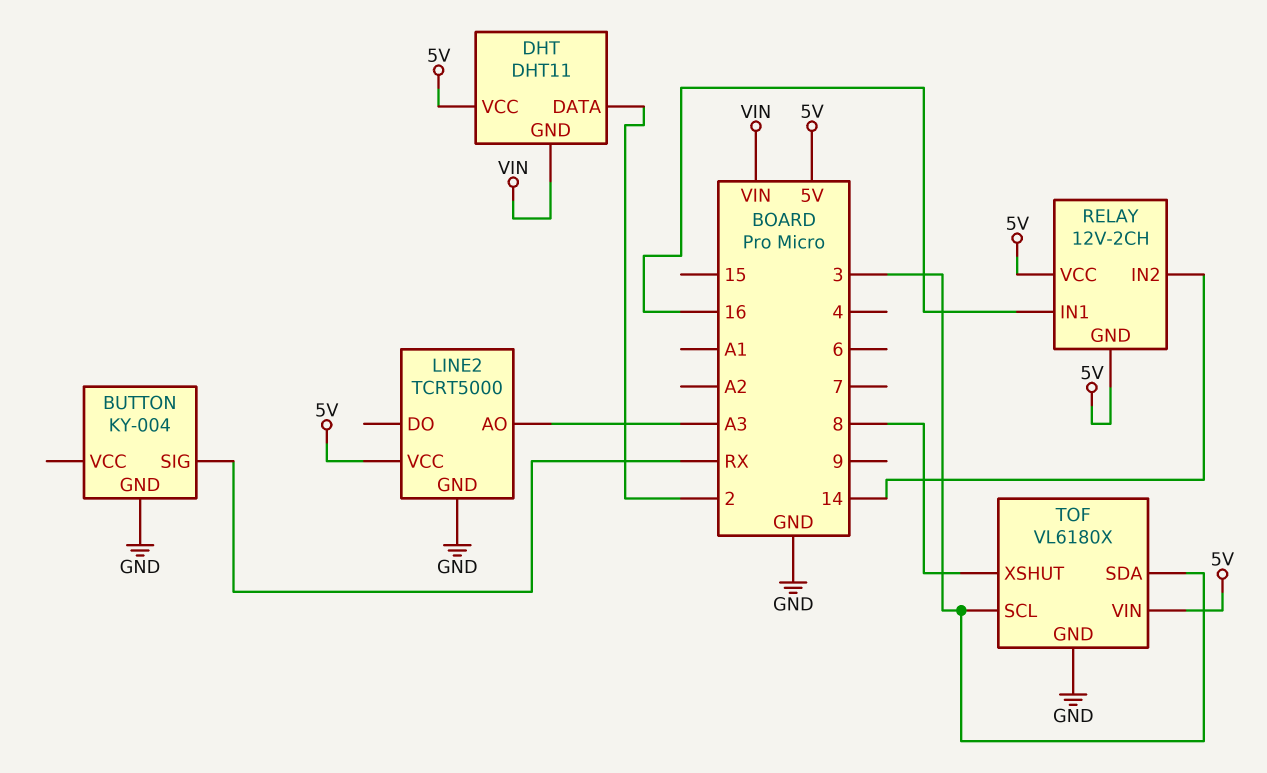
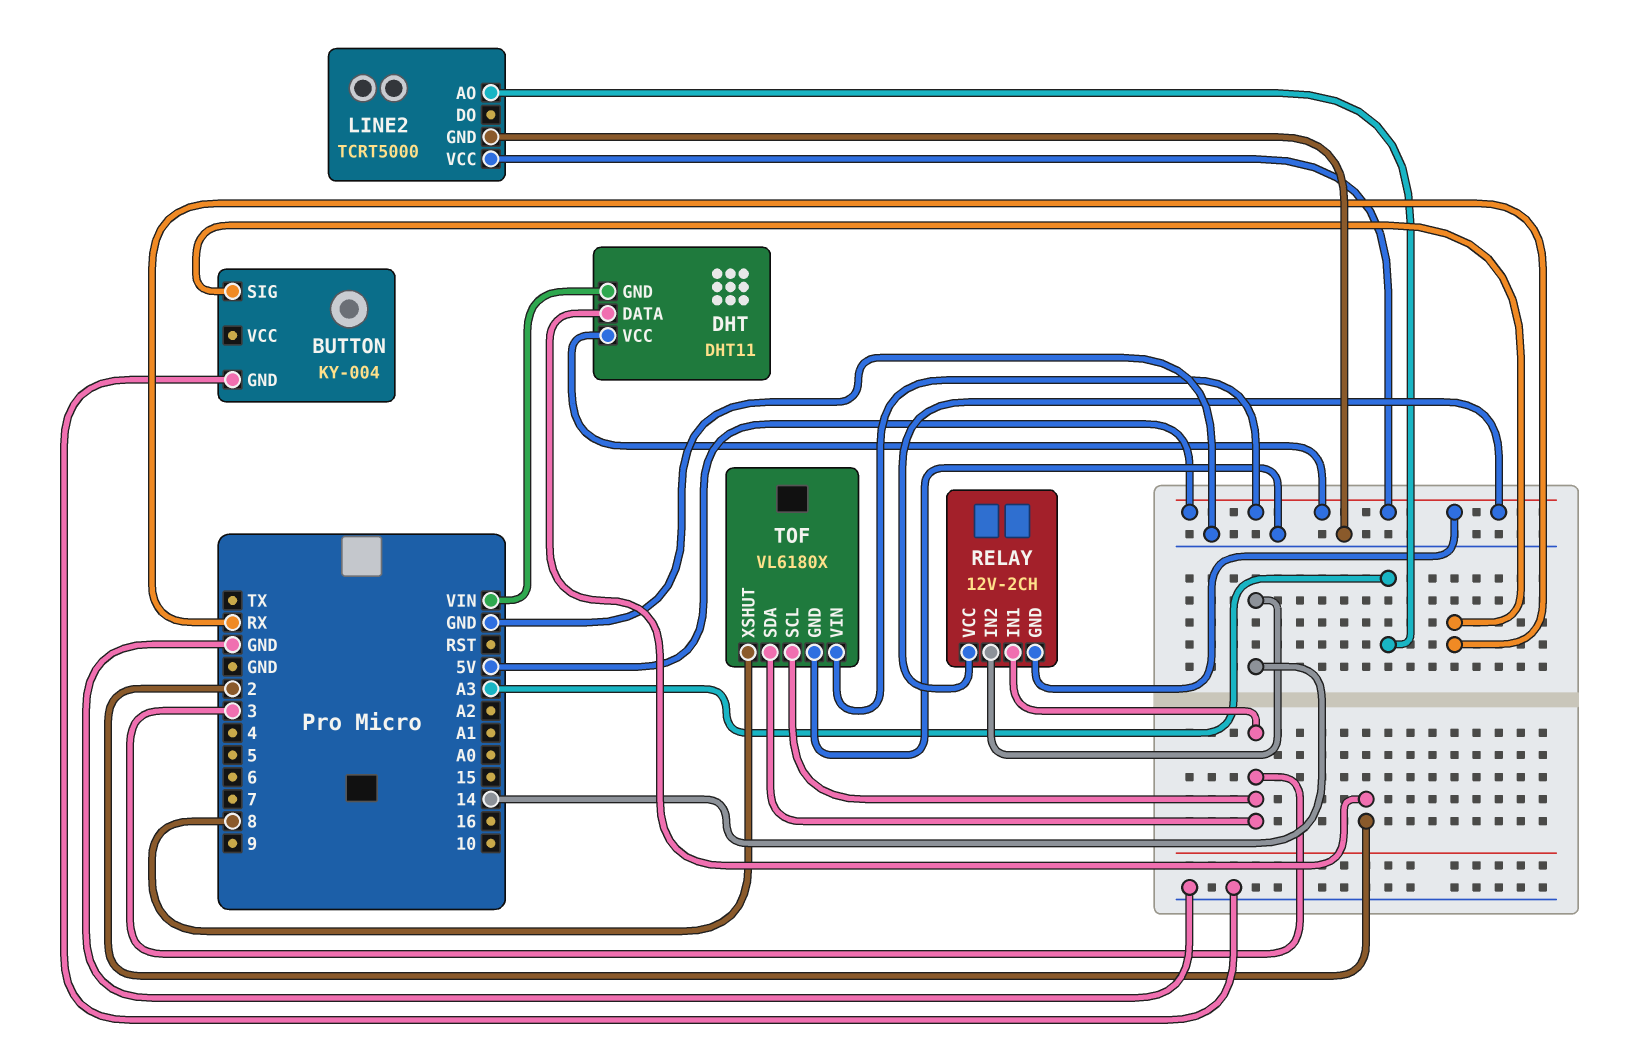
RELAY pin IN1: 16 -> 3

